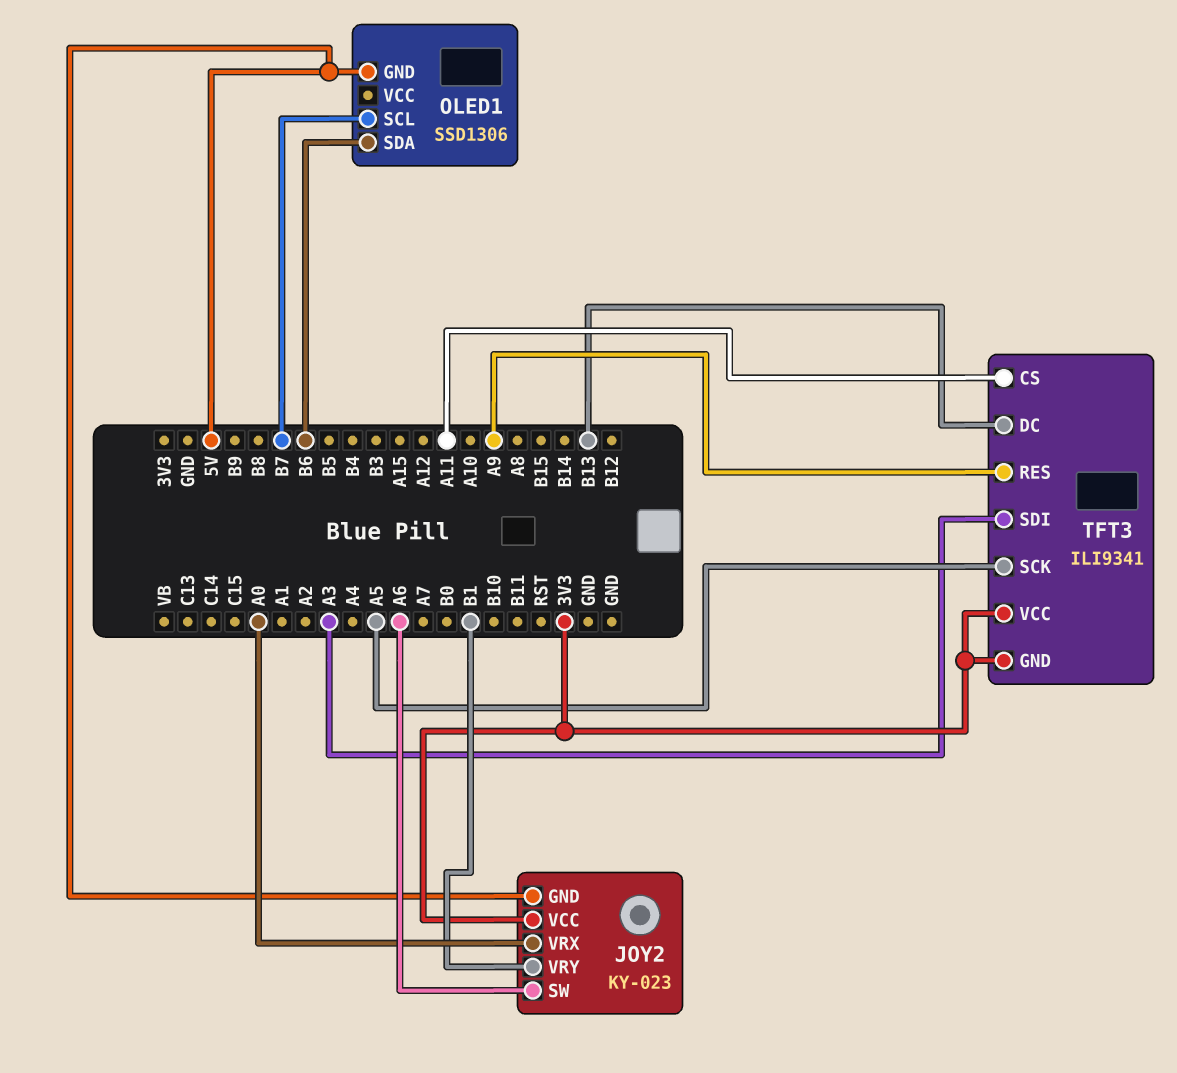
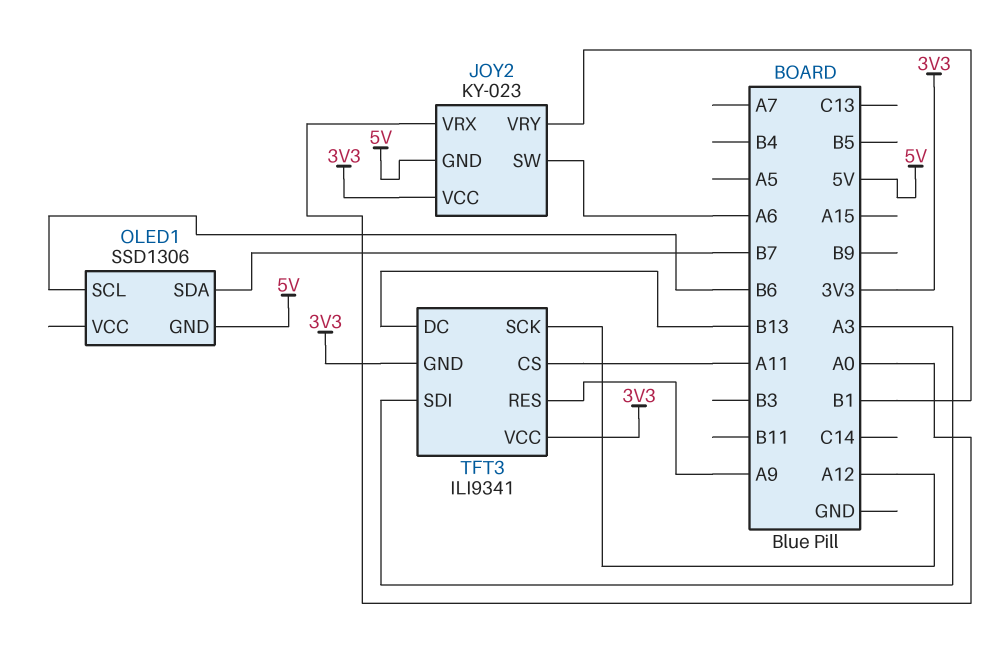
OLED1 pin SCL: B7 -> B6
OLED1 pin SDA: B6 -> B7
TFT3 pin SCK: A5 -> A12

